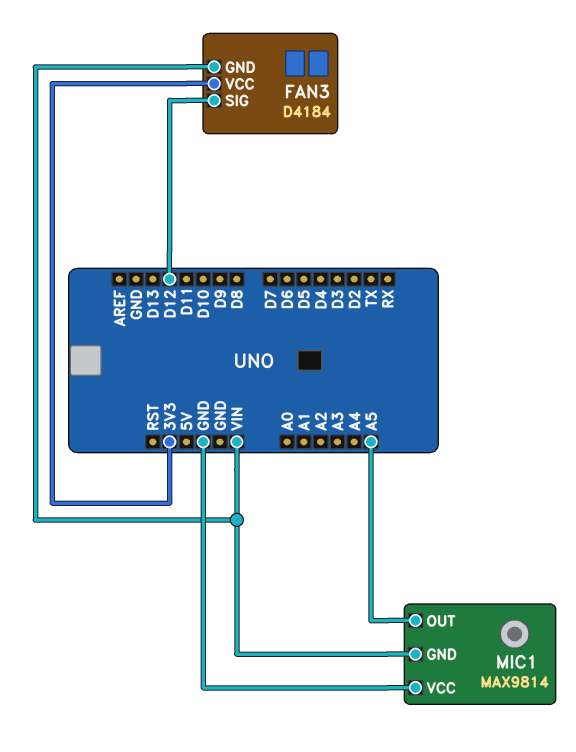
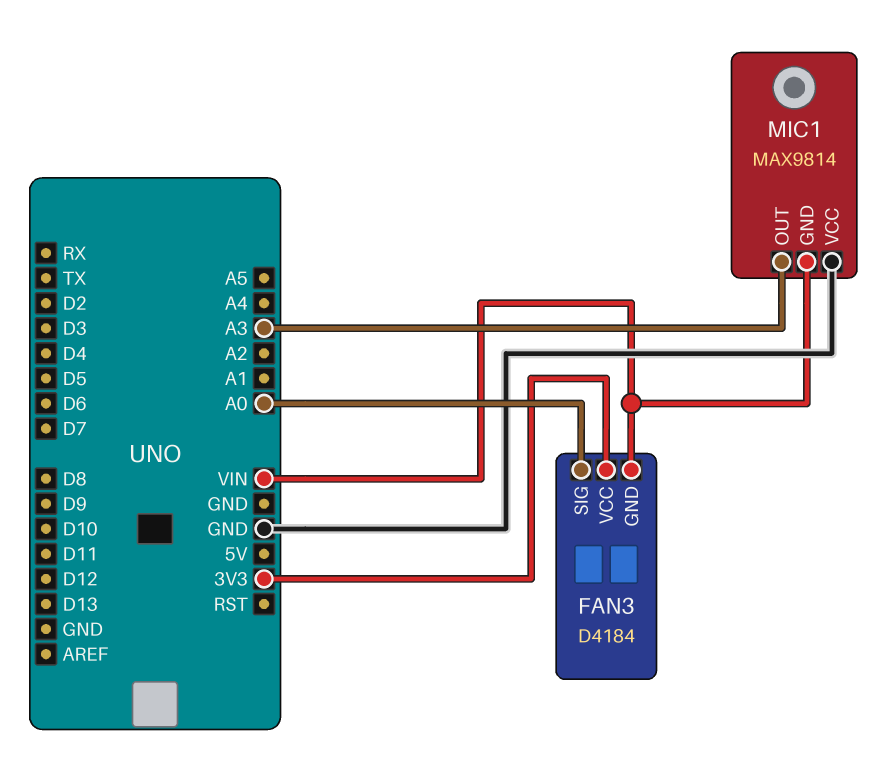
FAN3 pin SIG: D12 -> A0
MIC1 pin OUT: A5 -> A3

